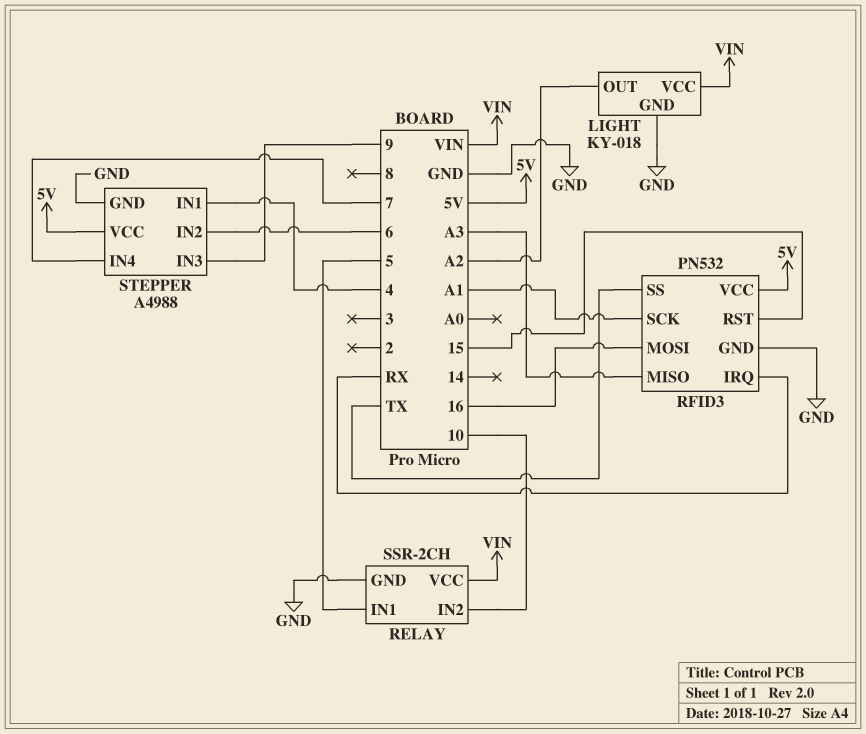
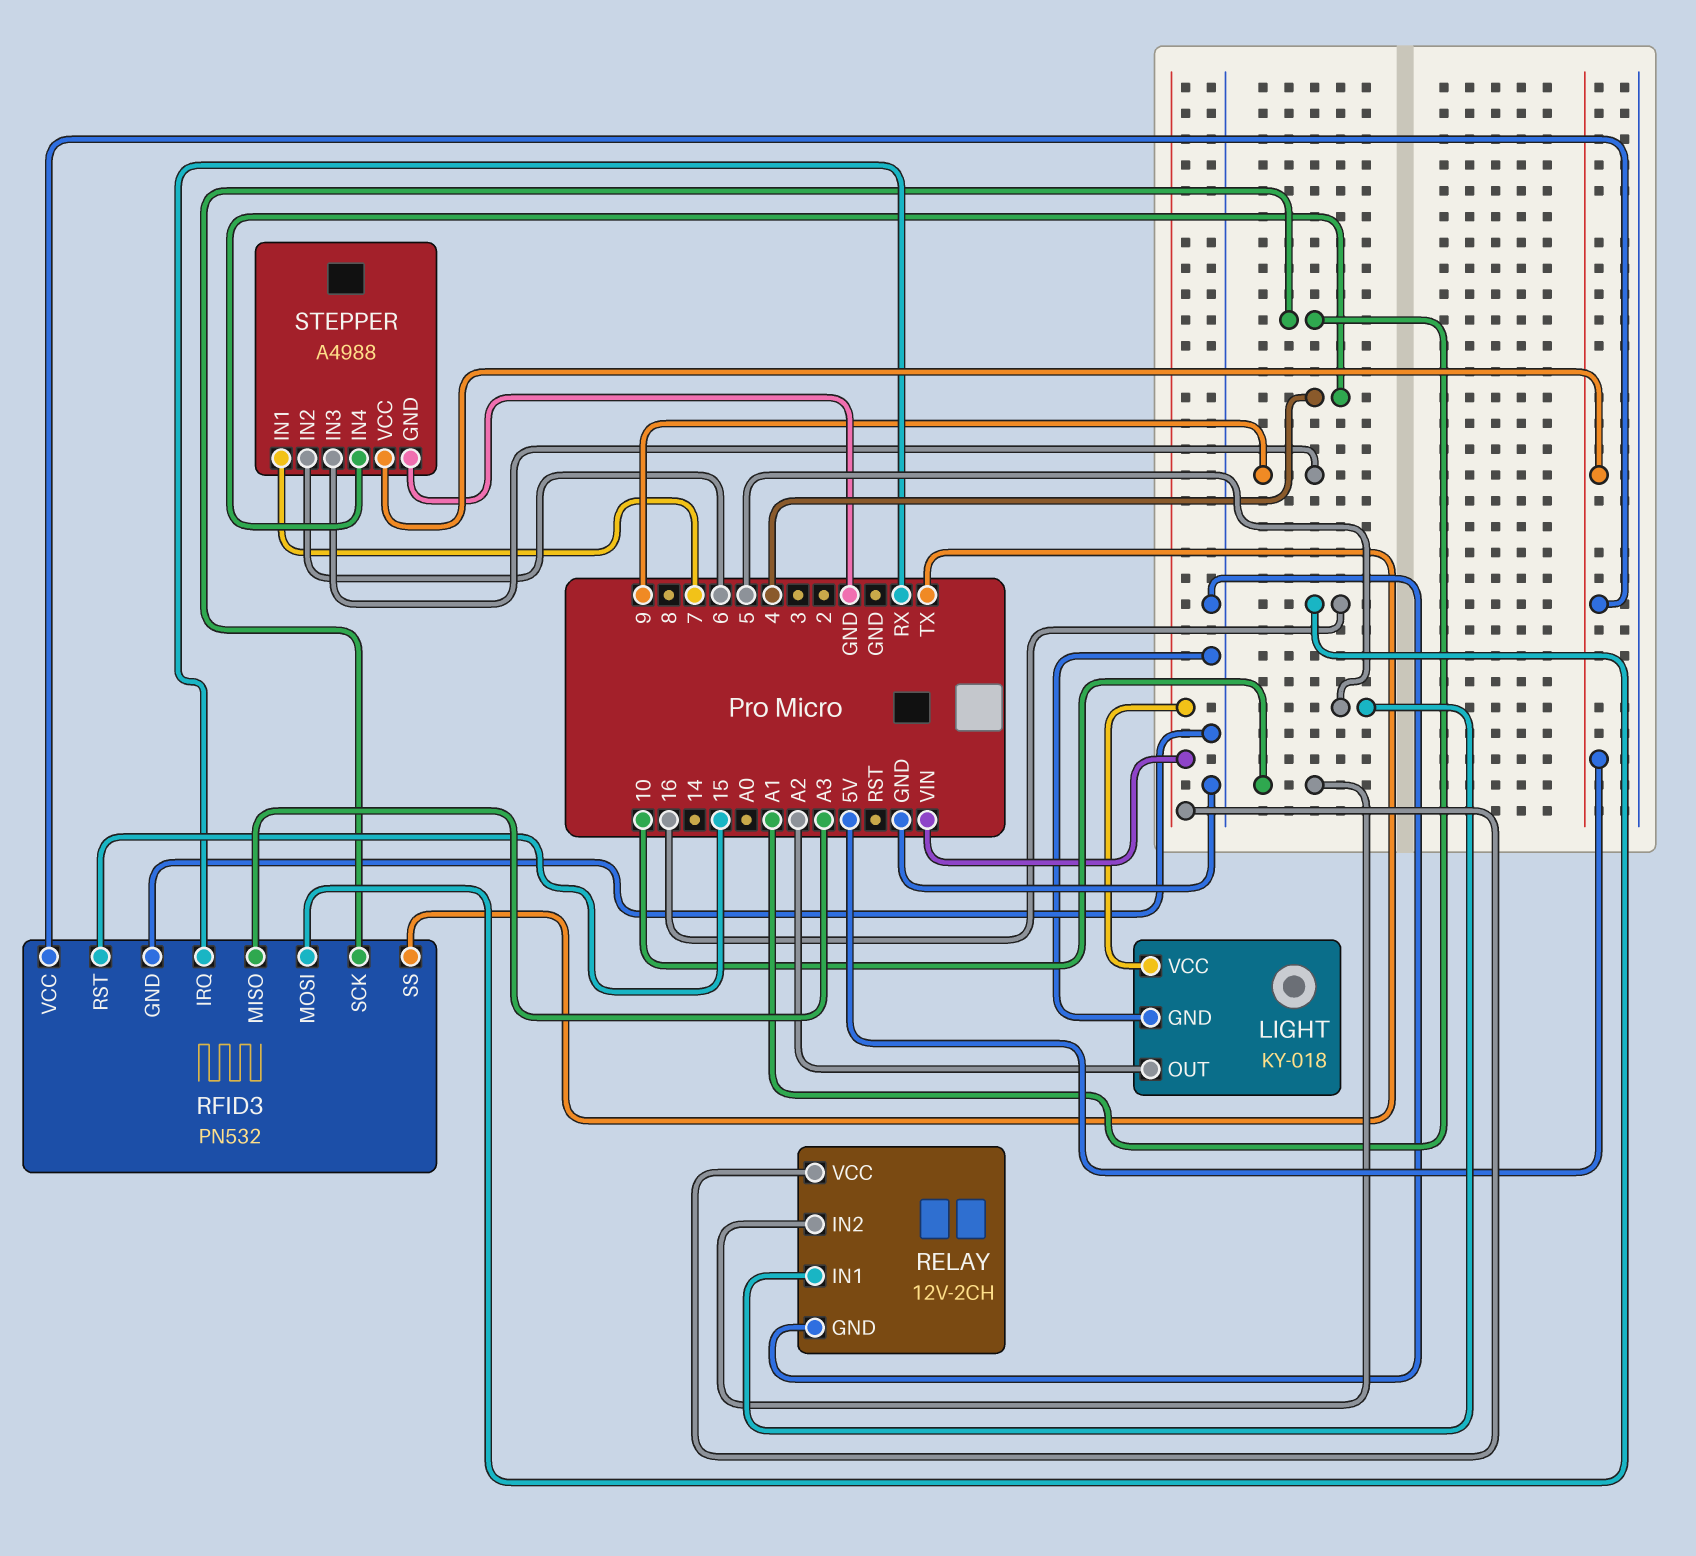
RELAY: SSR-2CH -> 12V-2CH
STEPPER pin IN1: 4 -> 7
STEPPER pin IN4: 7 -> 4

